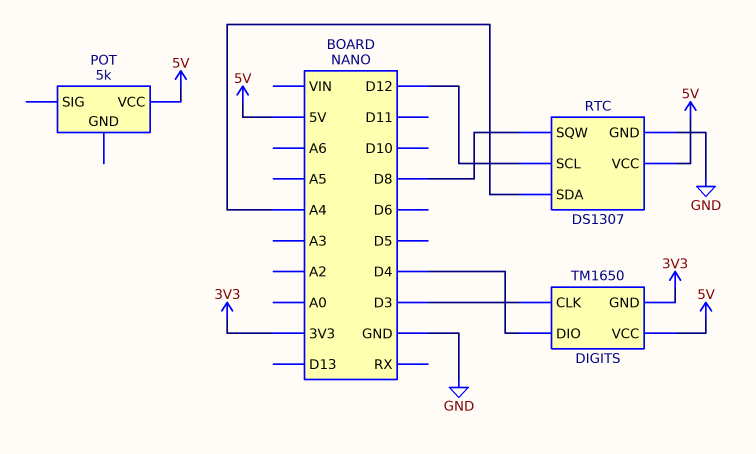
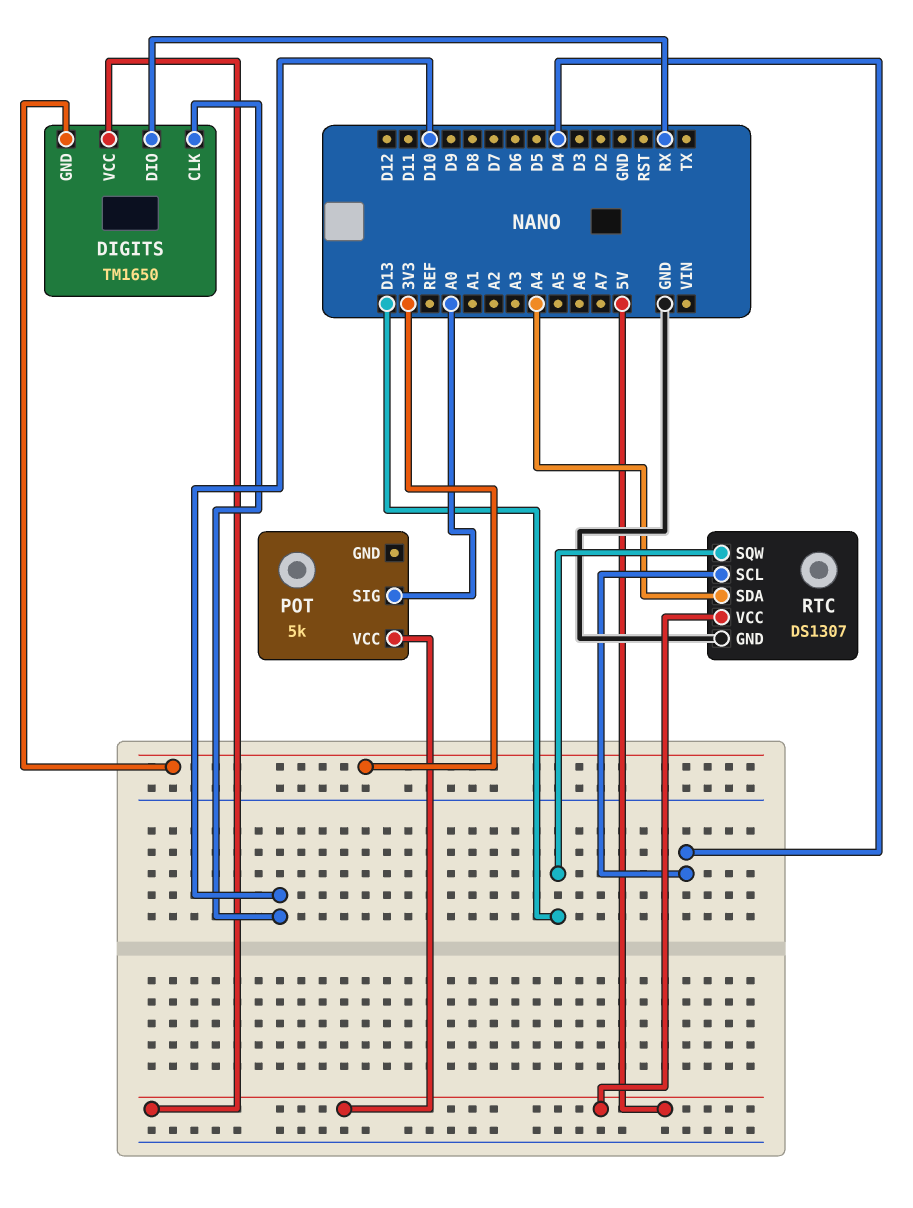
DIGITS pin CLK: D3 -> D10
DIGITS pin DIO: D4 -> RX
POT pin SIG: none -> A0
RTC pin SCL: D12 -> D4
RTC pin SQW: D8 -> D13

